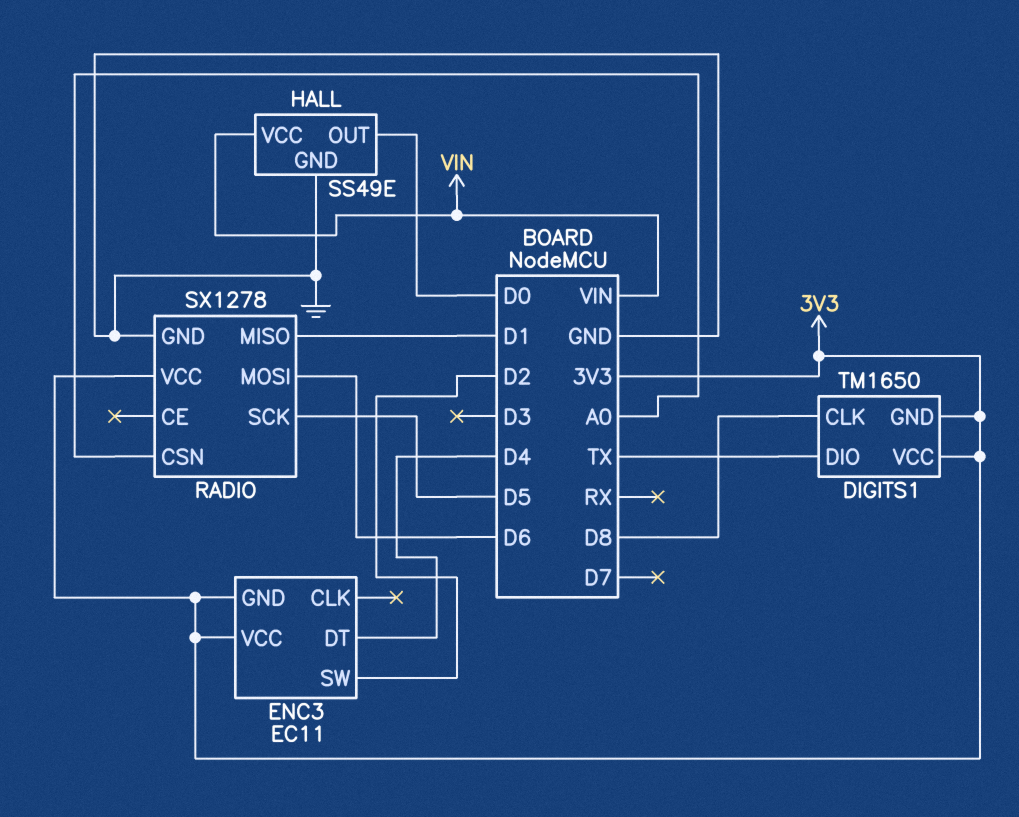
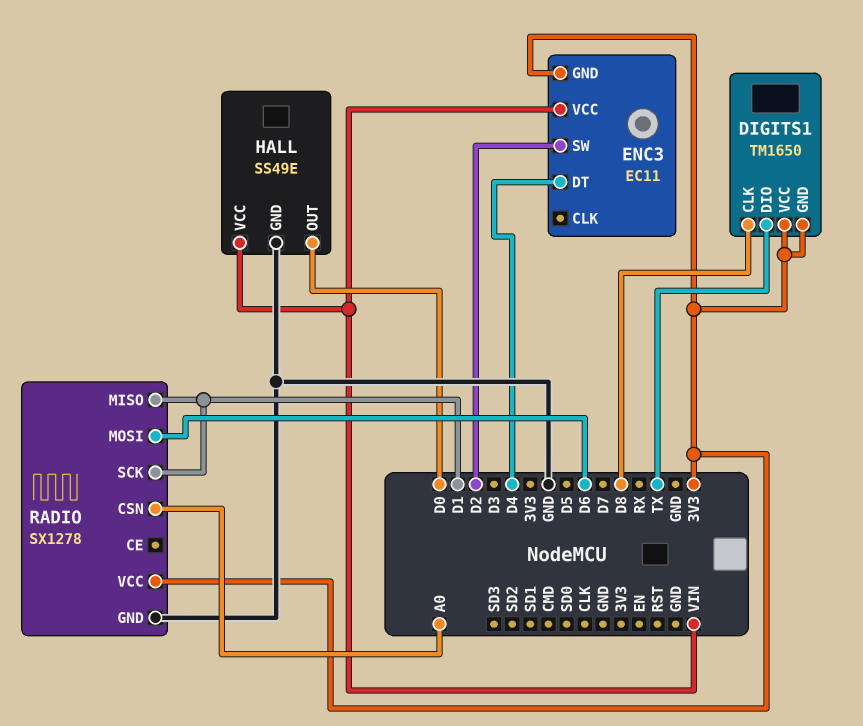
ENC3 pin VCC: 3V3 -> VIN
RADIO pin SCK: D5 -> D1

